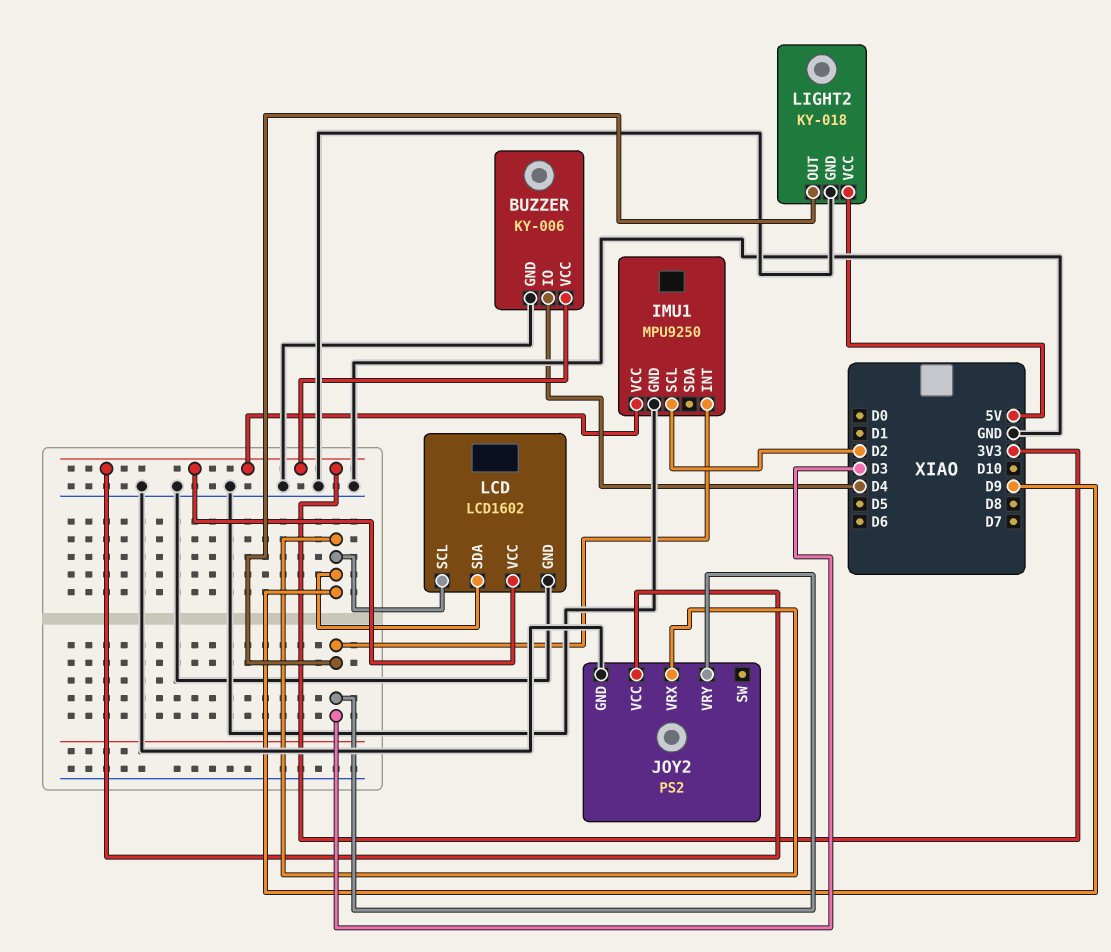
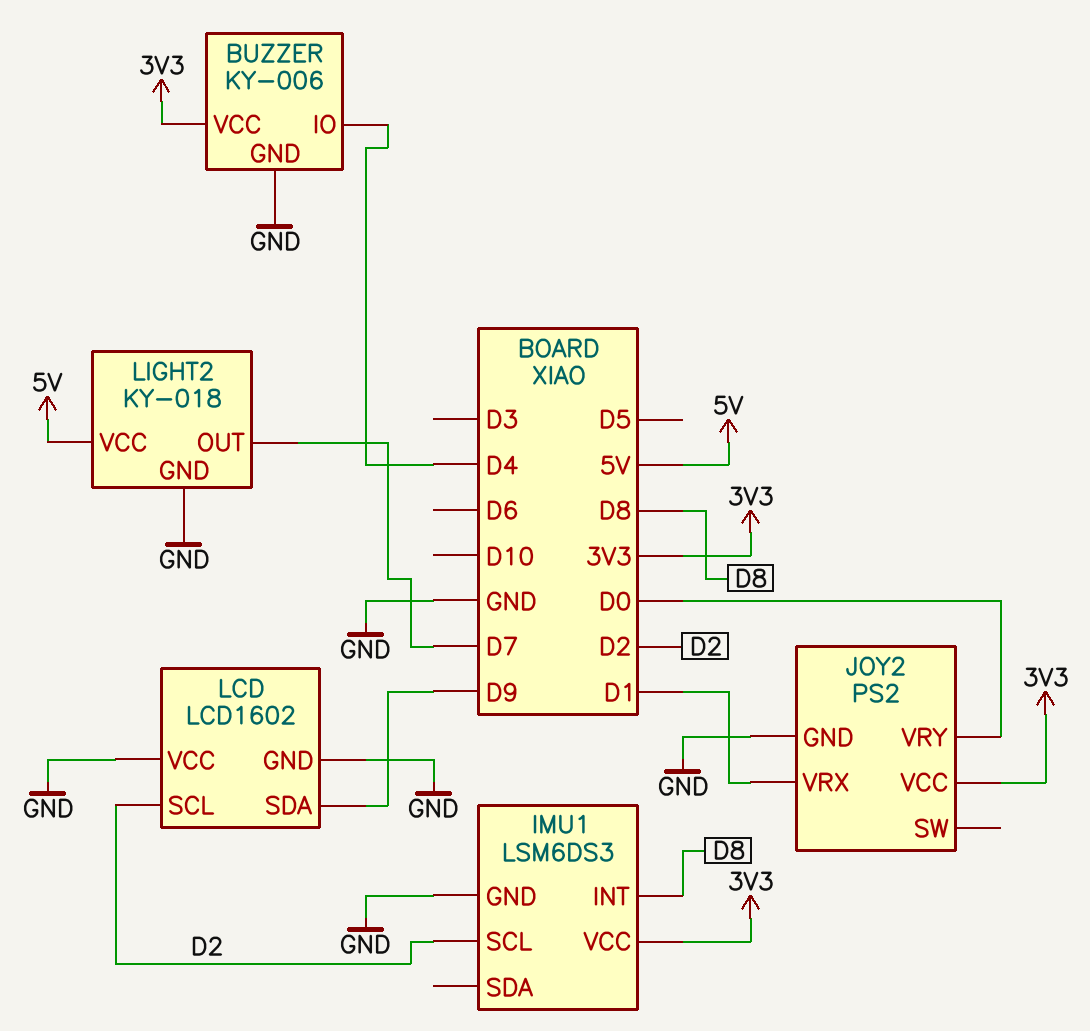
IMU1: MPU9250 -> LSM6DS3
IMU1 pin INT: D3 -> D8
JOY2 pin VRX: D9 -> D1
JOY2 pin VRY: D3 -> D0
LCD pin SCL: D9 -> D2
LCD pin VCC: 3V3 -> GND
LIGHT2 pin OUT: D3 -> D7

